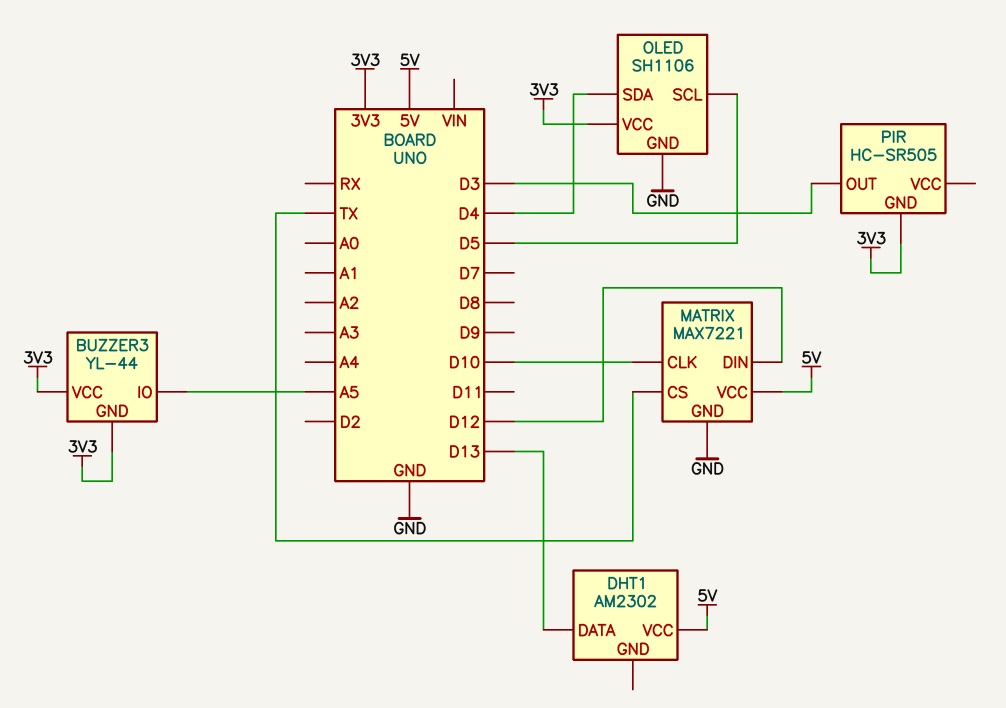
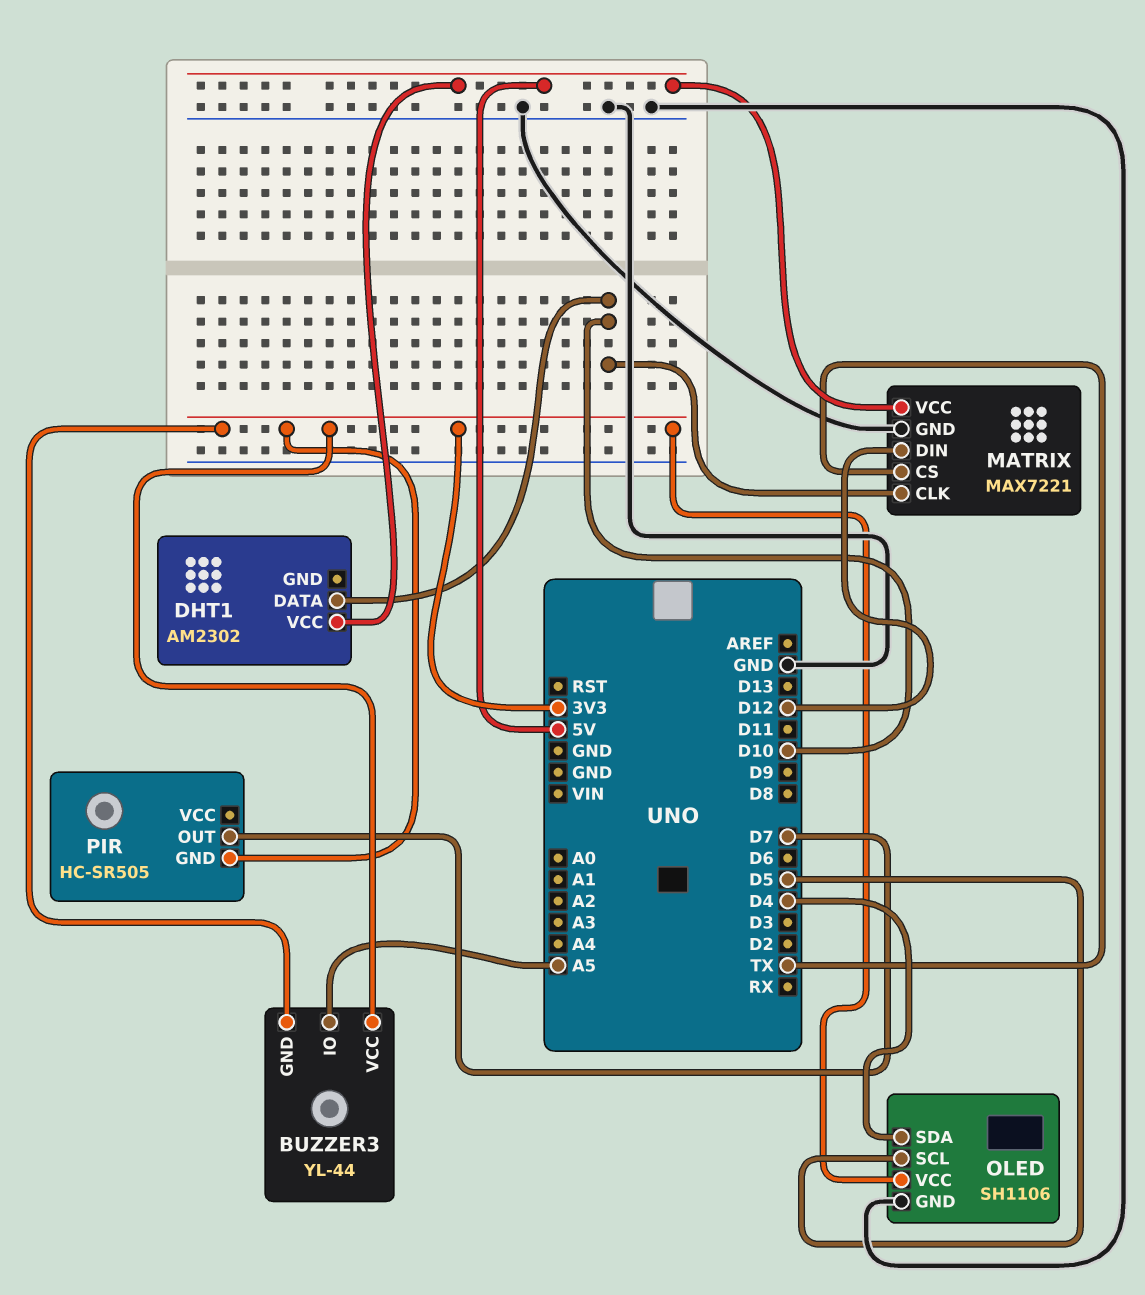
DHT1 pin DATA: D13 -> D10
PIR pin OUT: D3 -> D7

